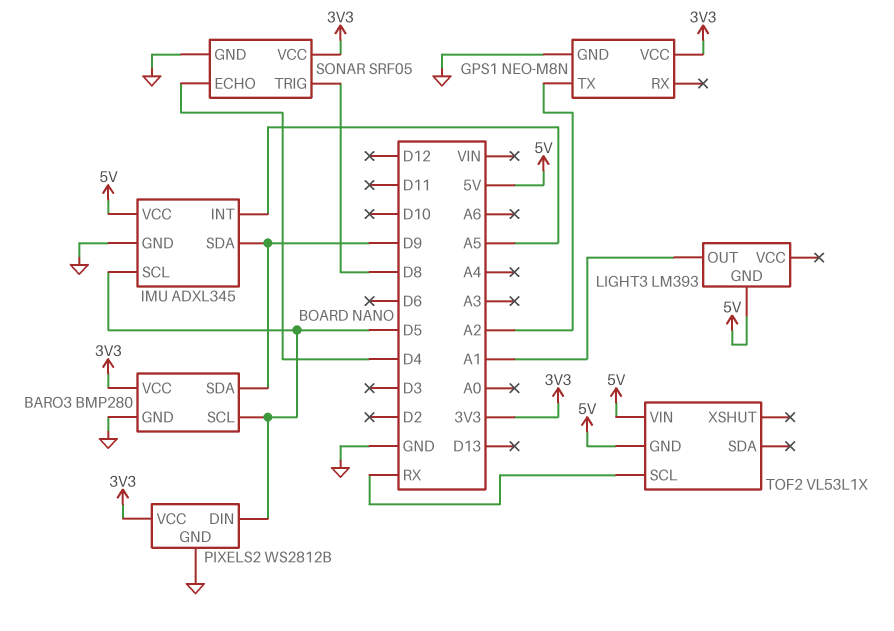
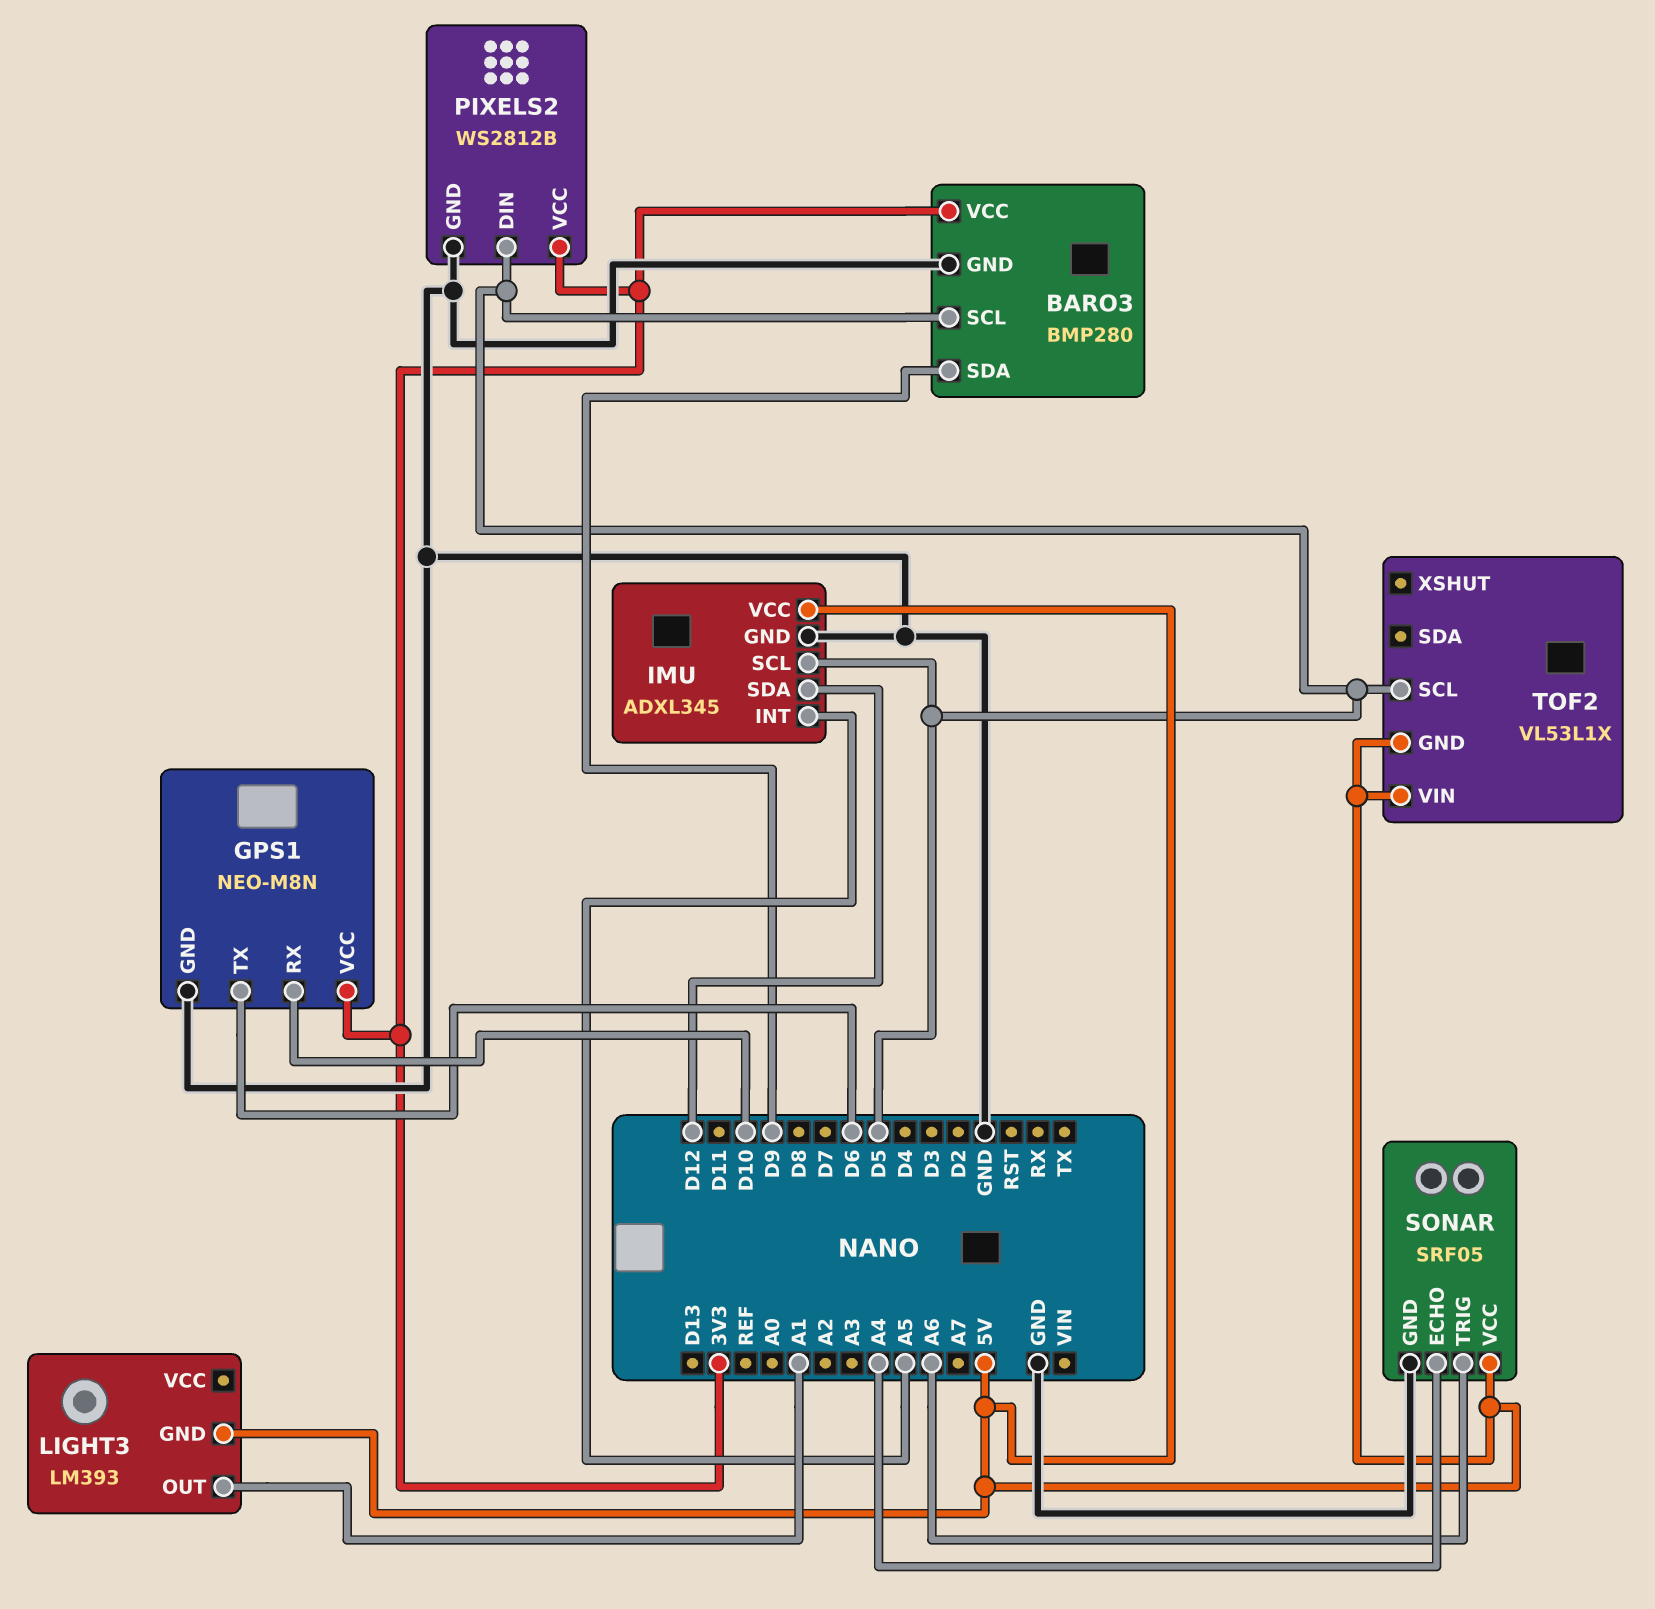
GPS1 pin RX: none -> D10
GPS1 pin TX: A2 -> D6
IMU pin SDA: D9 -> D12
SONAR pin ECHO: D4 -> A4
SONAR pin TRIG: D8 -> A6
SONAR pin VCC: 3V3 -> 5V
TOF2 pin SCL: RX -> D5

